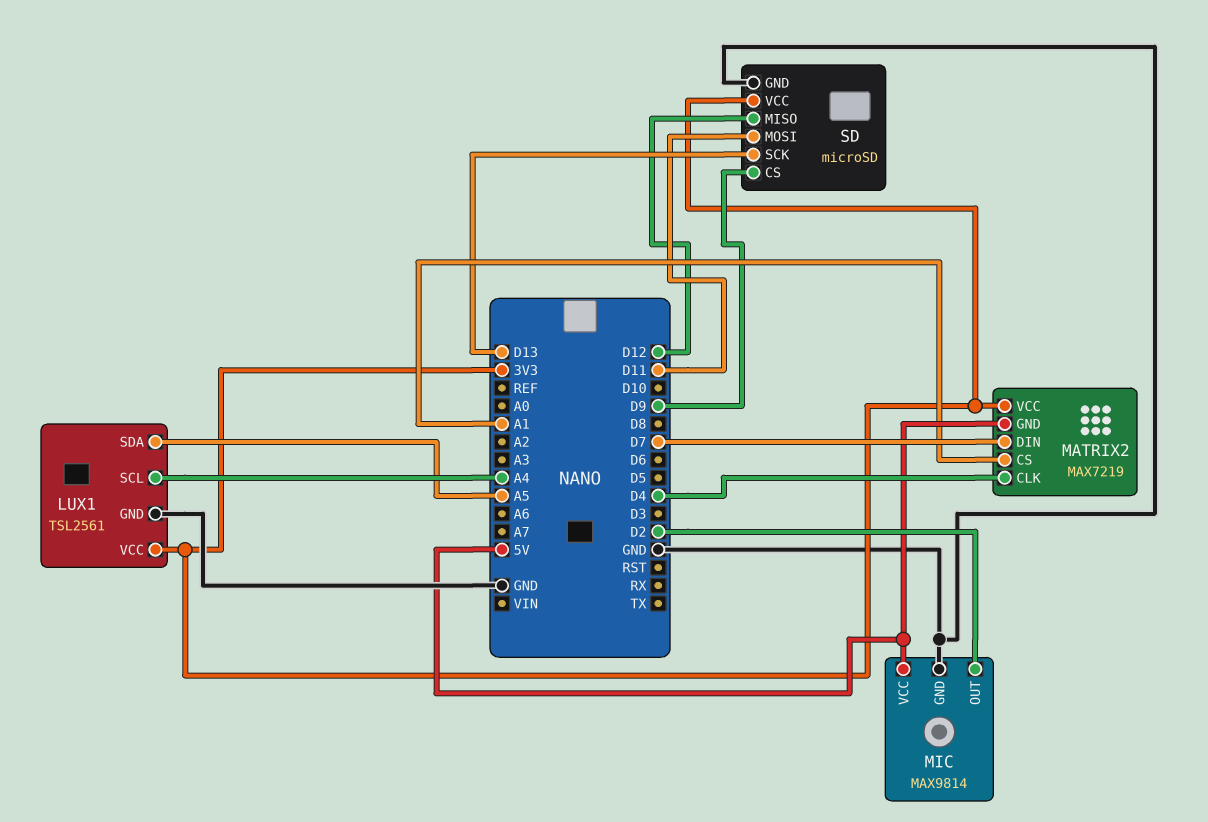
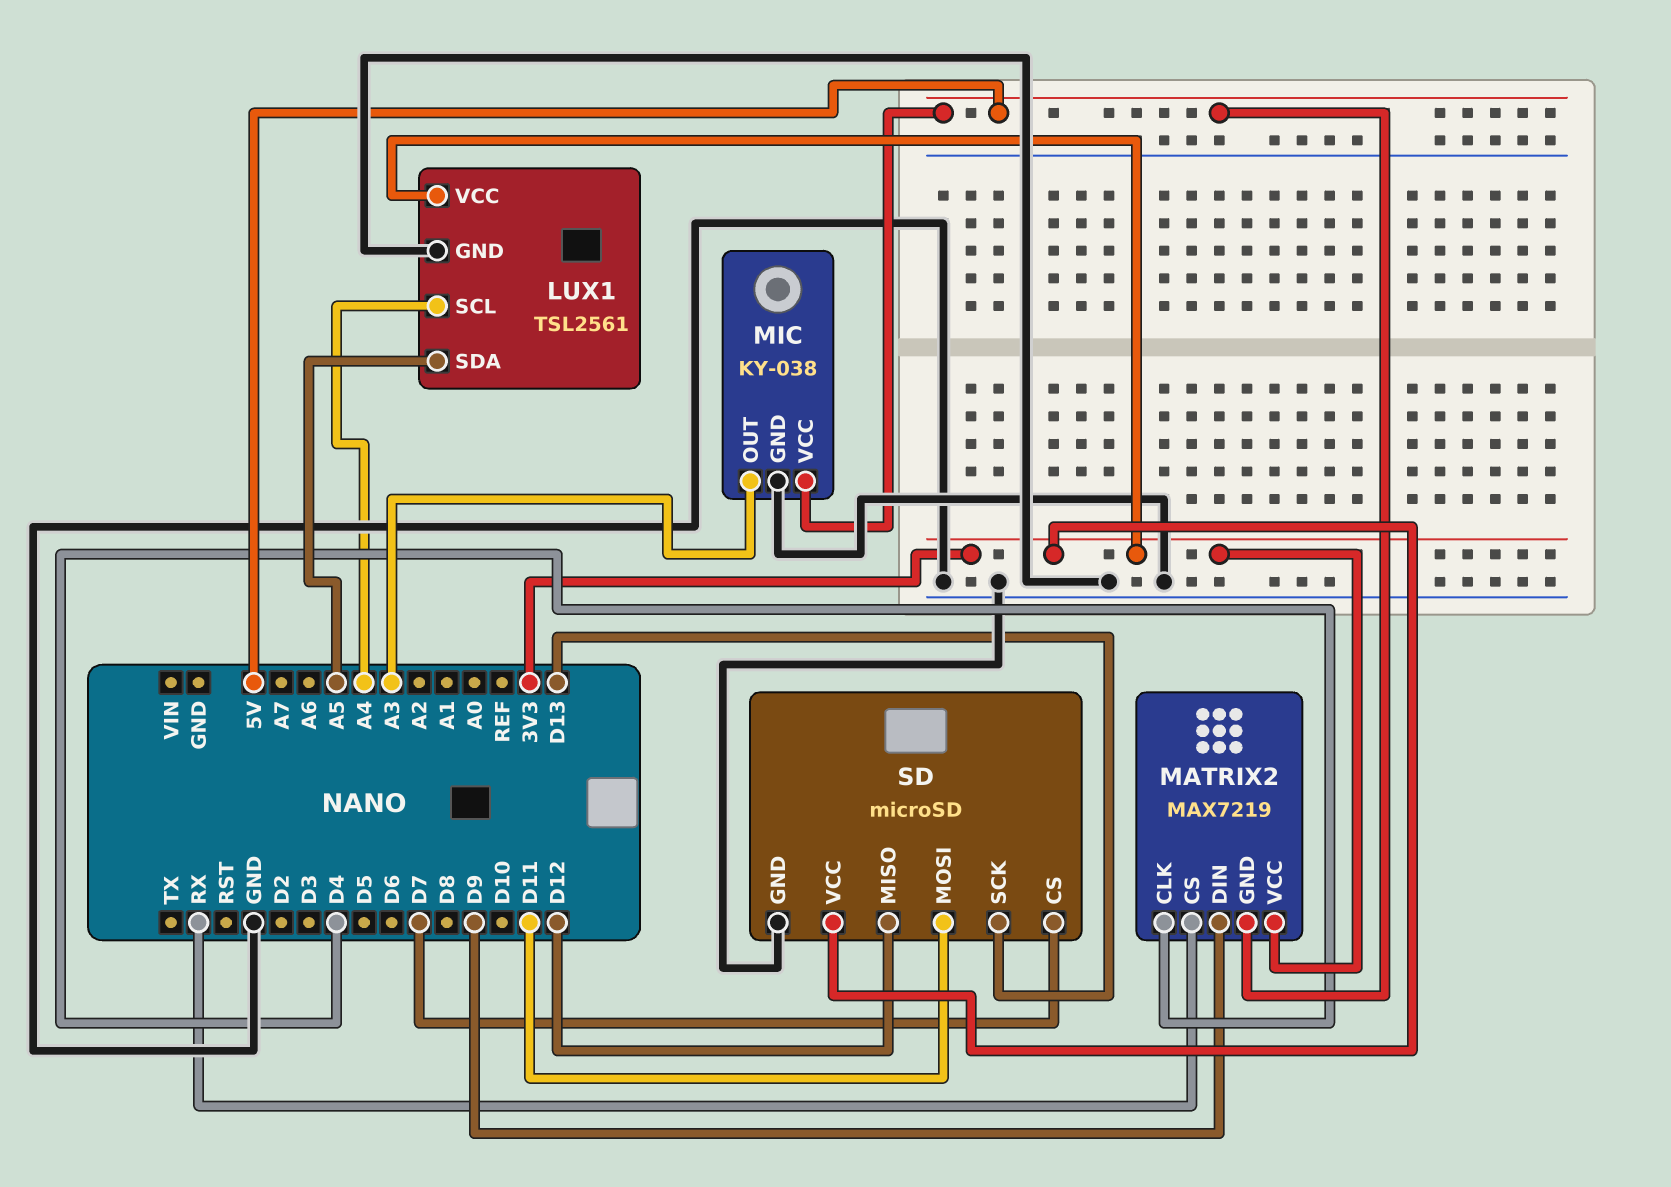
MATRIX2 pin CS: A1 -> RX
MATRIX2 pin DIN: D7 -> D9
MIC: MAX9814 -> KY-038
MIC pin OUT: D2 -> A3
SD pin CS: D9 -> D7

